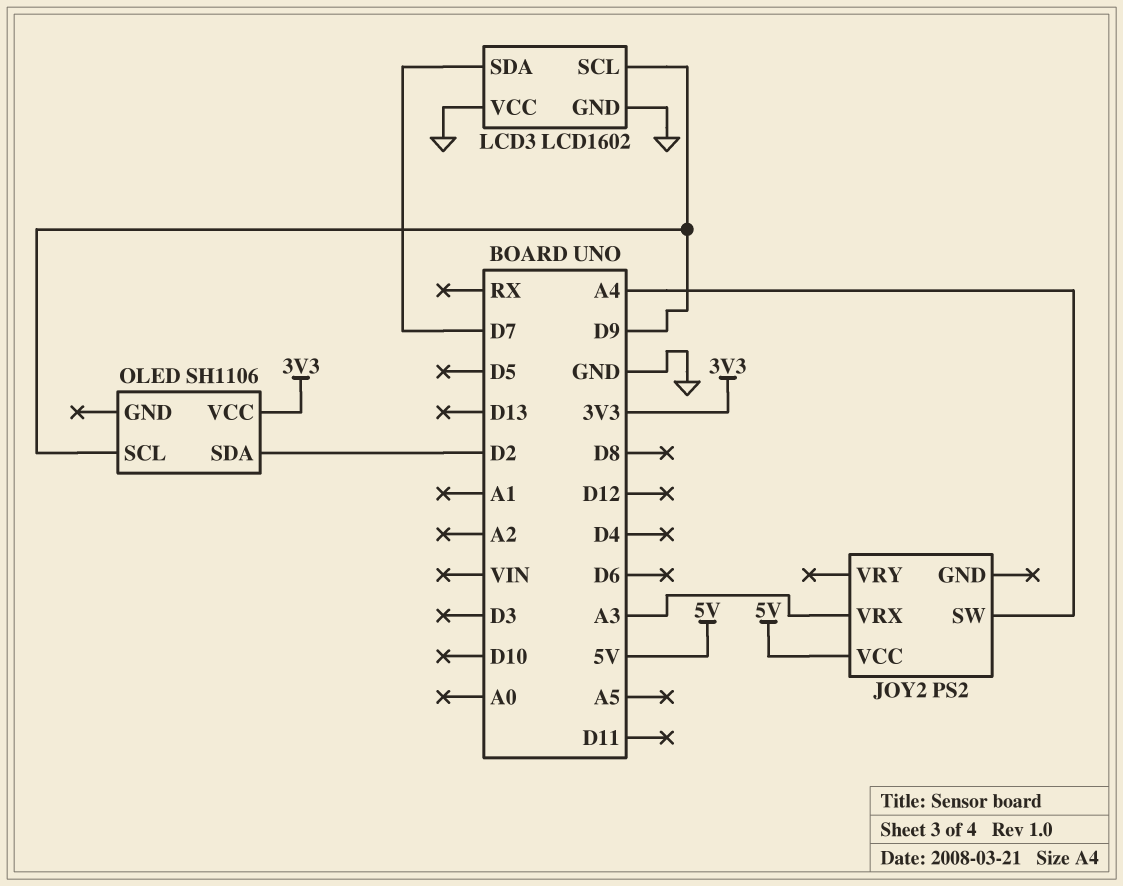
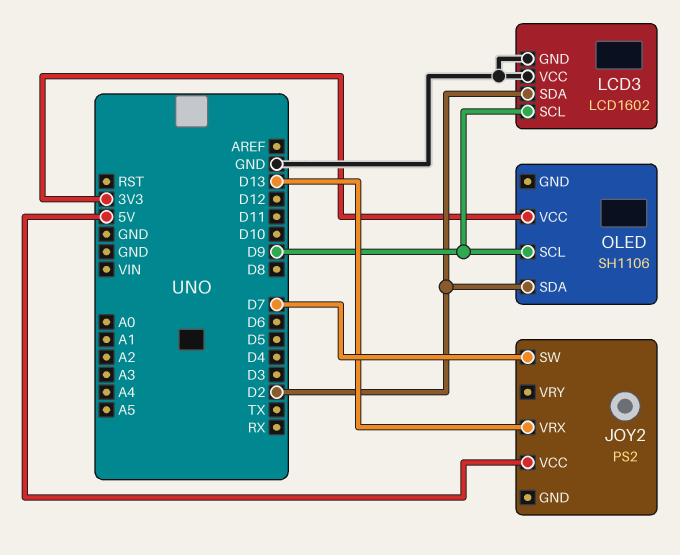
JOY2 pin SW: A4 -> D7
JOY2 pin VRX: A3 -> D13
LCD3 pin SDA: D7 -> D2

